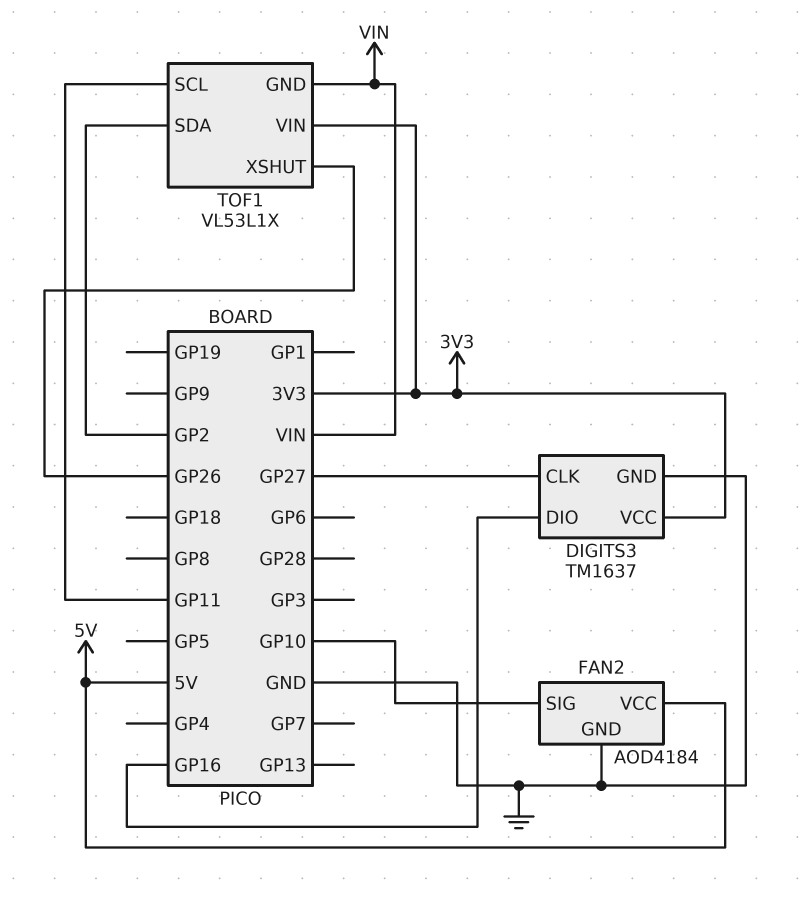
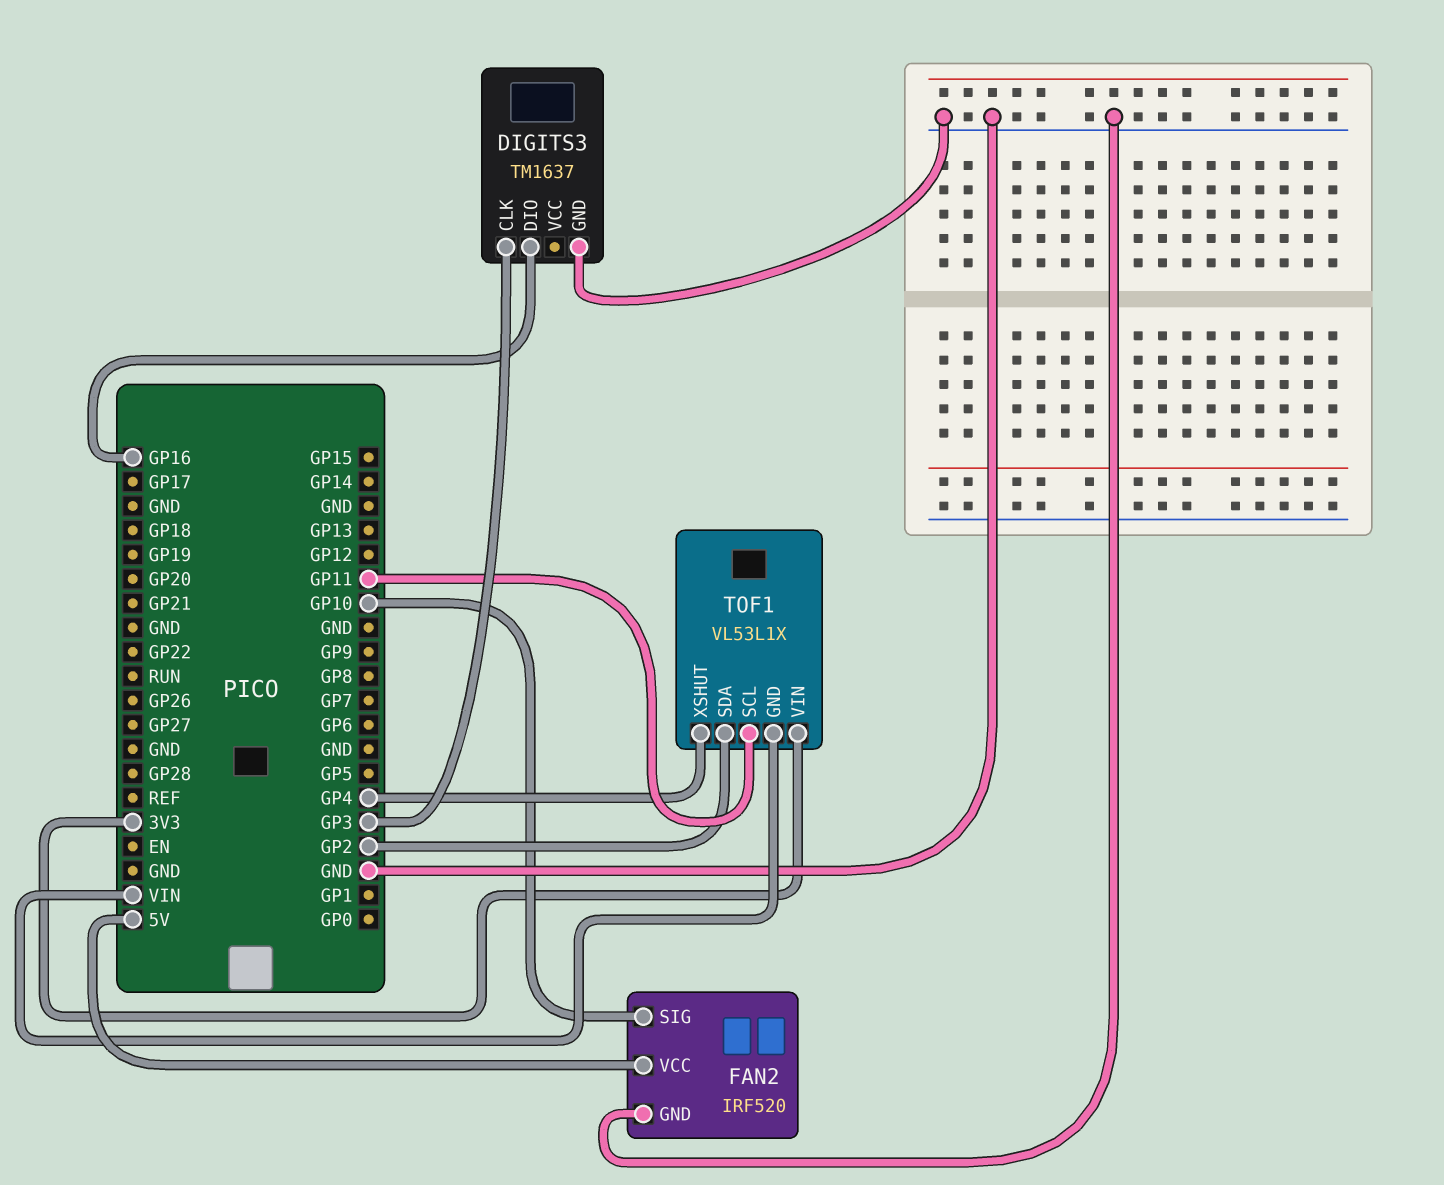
DIGITS3 pin CLK: GP27 -> GP3
DIGITS3 pin VCC: 3V3 -> none
FAN2: AOD4184 -> IRF520
TOF1 pin XSHUT: GP26 -> GP4

